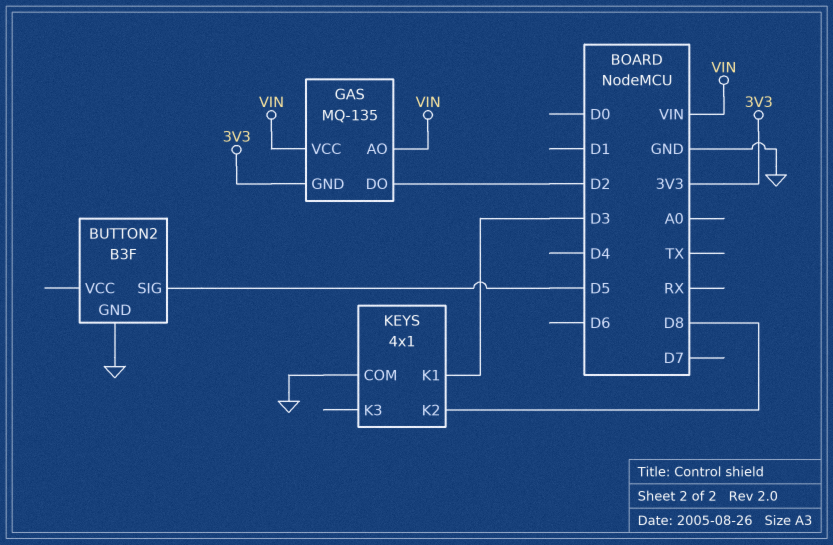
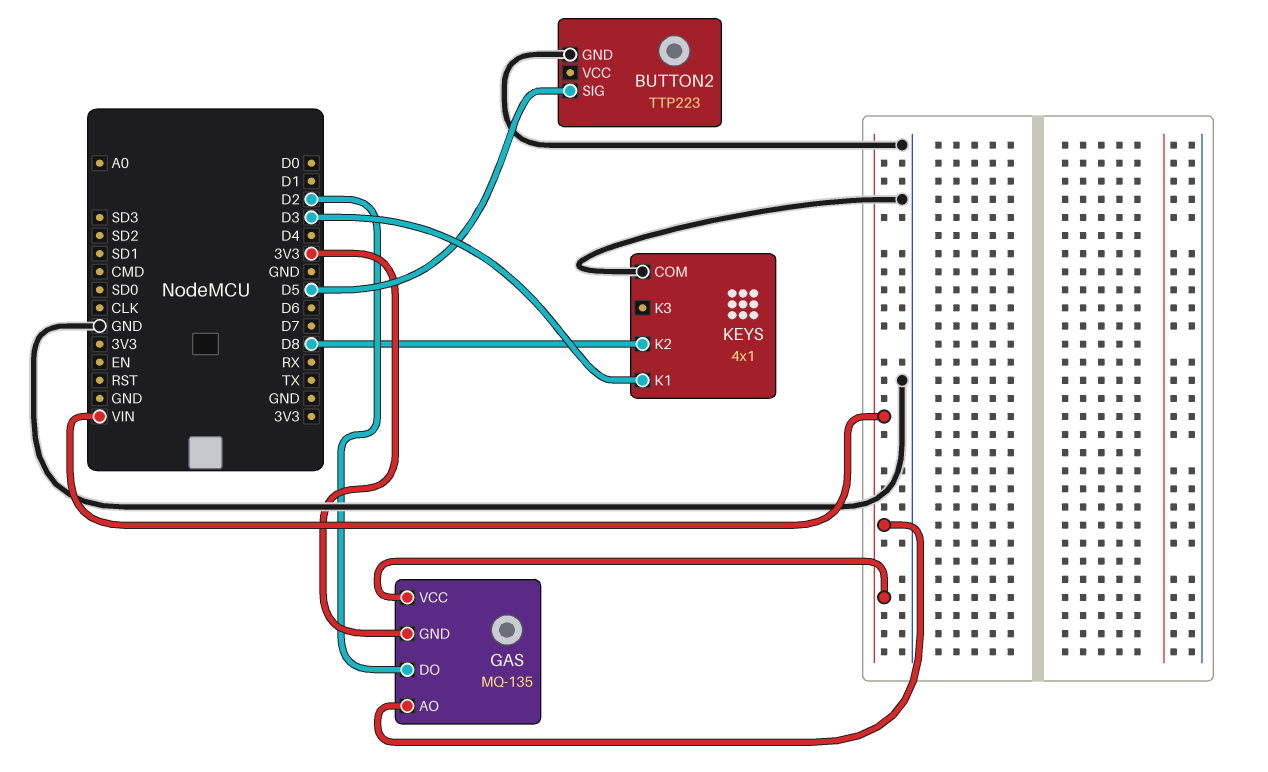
BUTTON2: B3F -> TTP223

